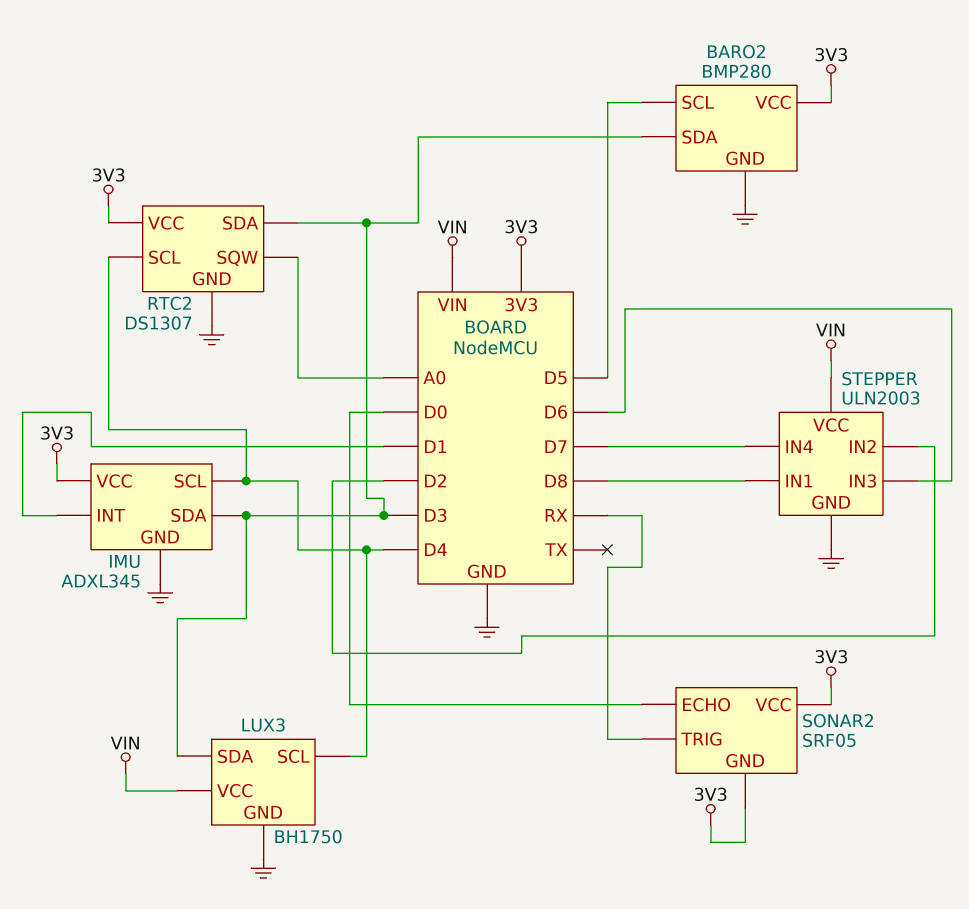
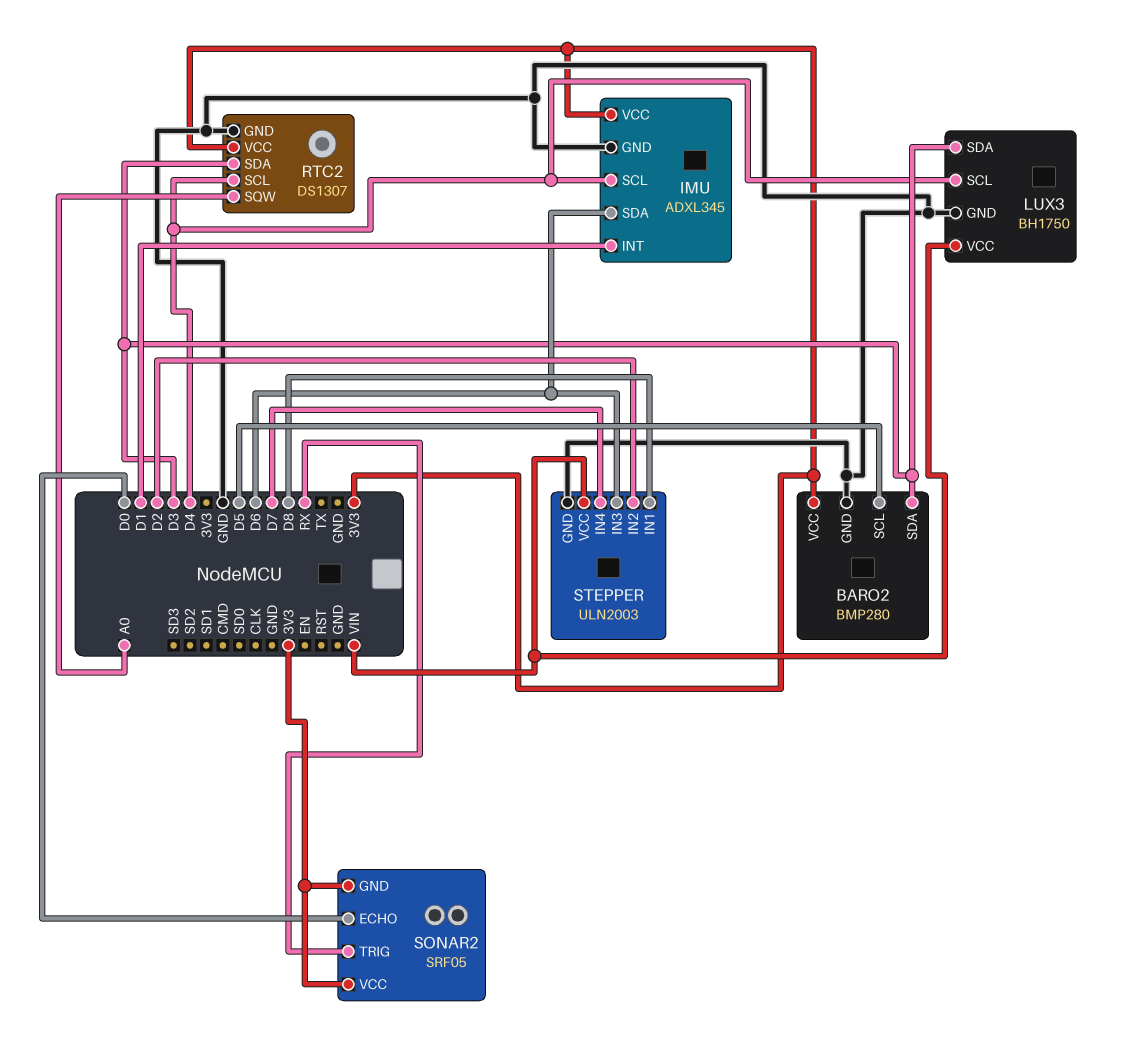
IMU pin SDA: D3 -> D6

